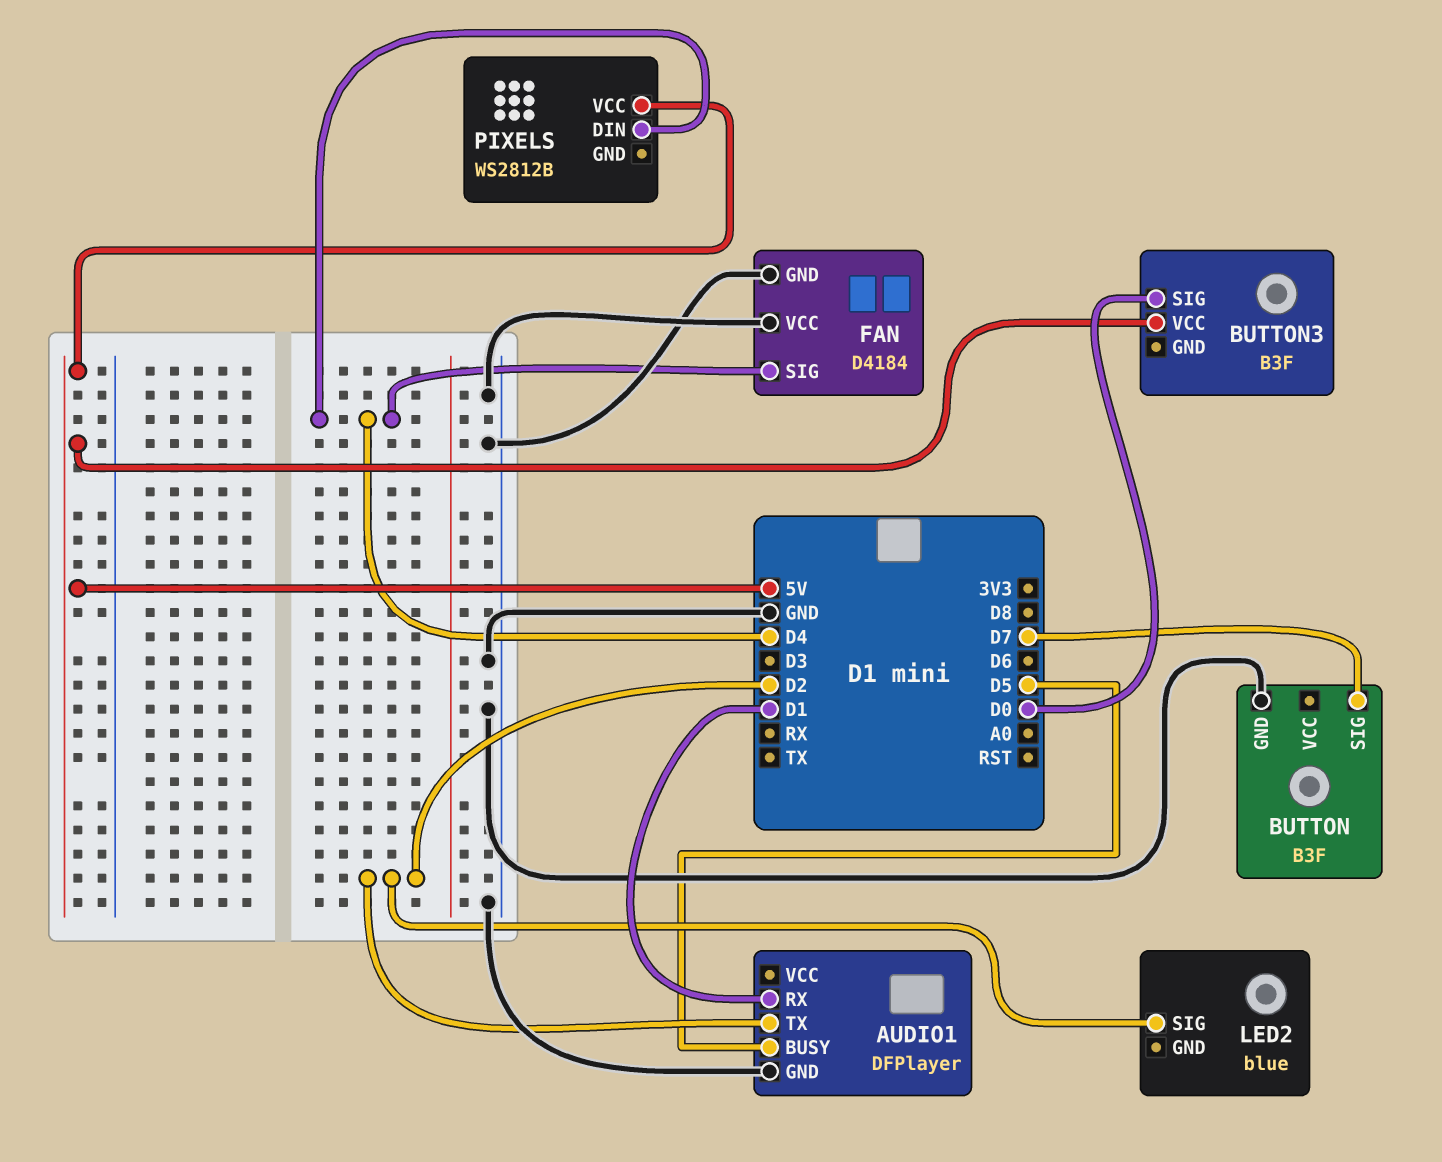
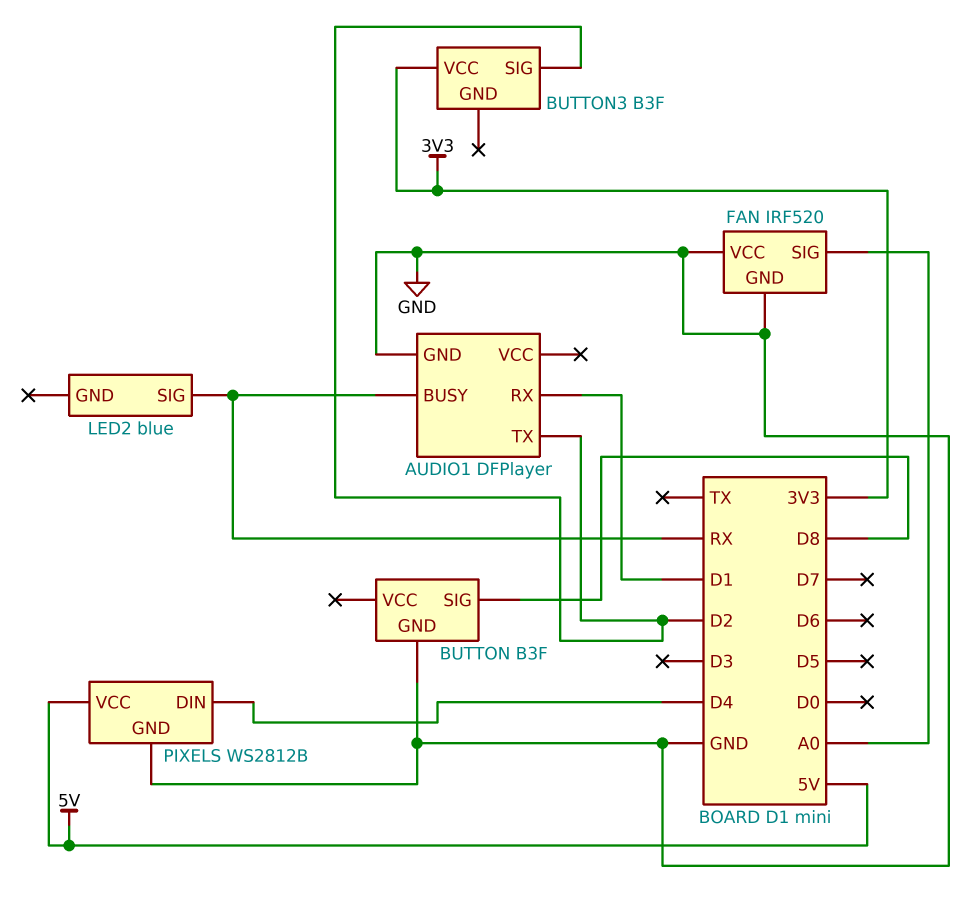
AUDIO1 pin BUSY: D5 -> RX
BUTTON pin SIG: D7 -> D8
BUTTON3 pin SIG: D0 -> D2
BUTTON3 pin VCC: 5V -> 3V3
FAN: D4184 -> IRF520
FAN pin SIG: D4 -> A0
LED2 pin SIG: D2 -> RX
PIXELS pin GND: none -> GND

